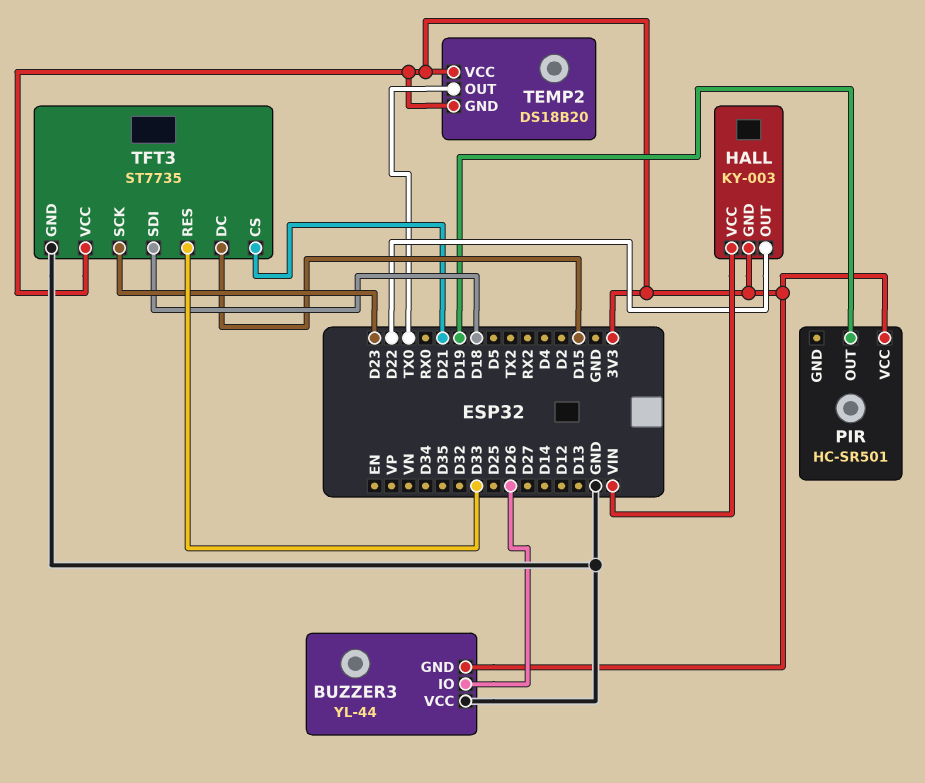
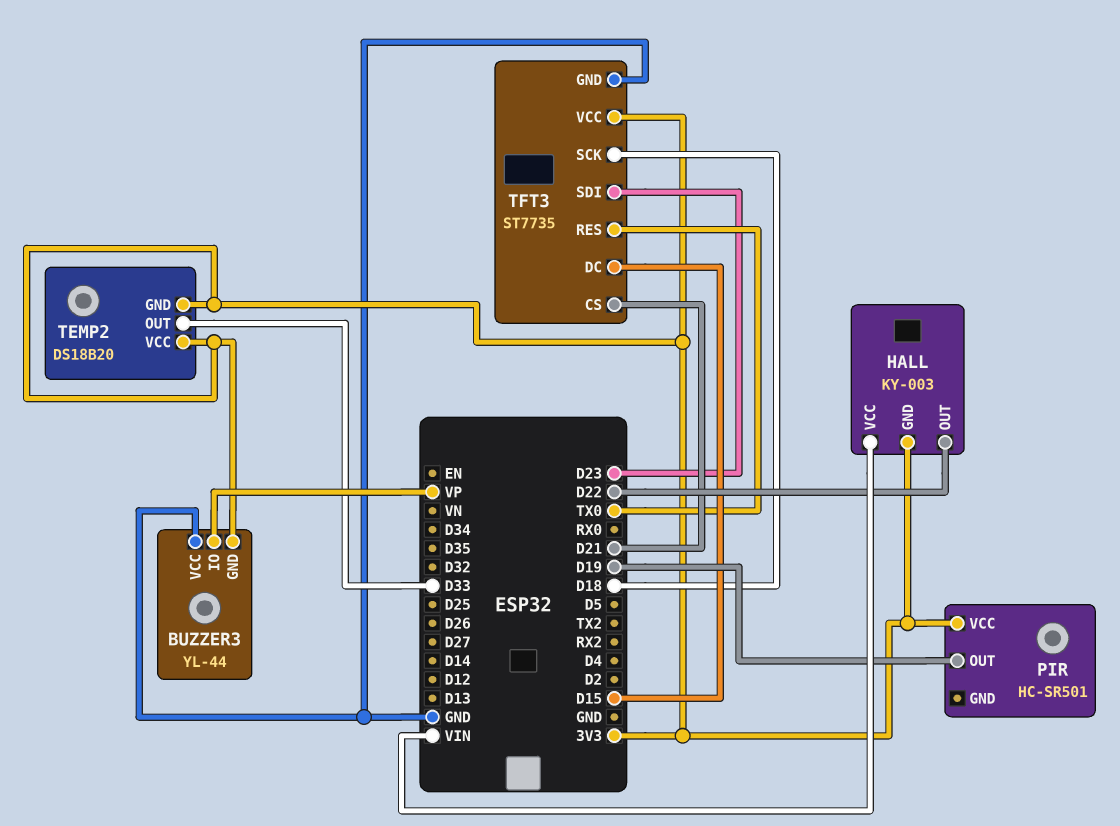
BUZZER3 pin IO: D26 -> VP
TEMP2 pin OUT: TX0 -> D33
TFT3 pin RES: D33 -> TX0
TFT3 pin SCK: D23 -> D18
TFT3 pin SDI: D18 -> D23

